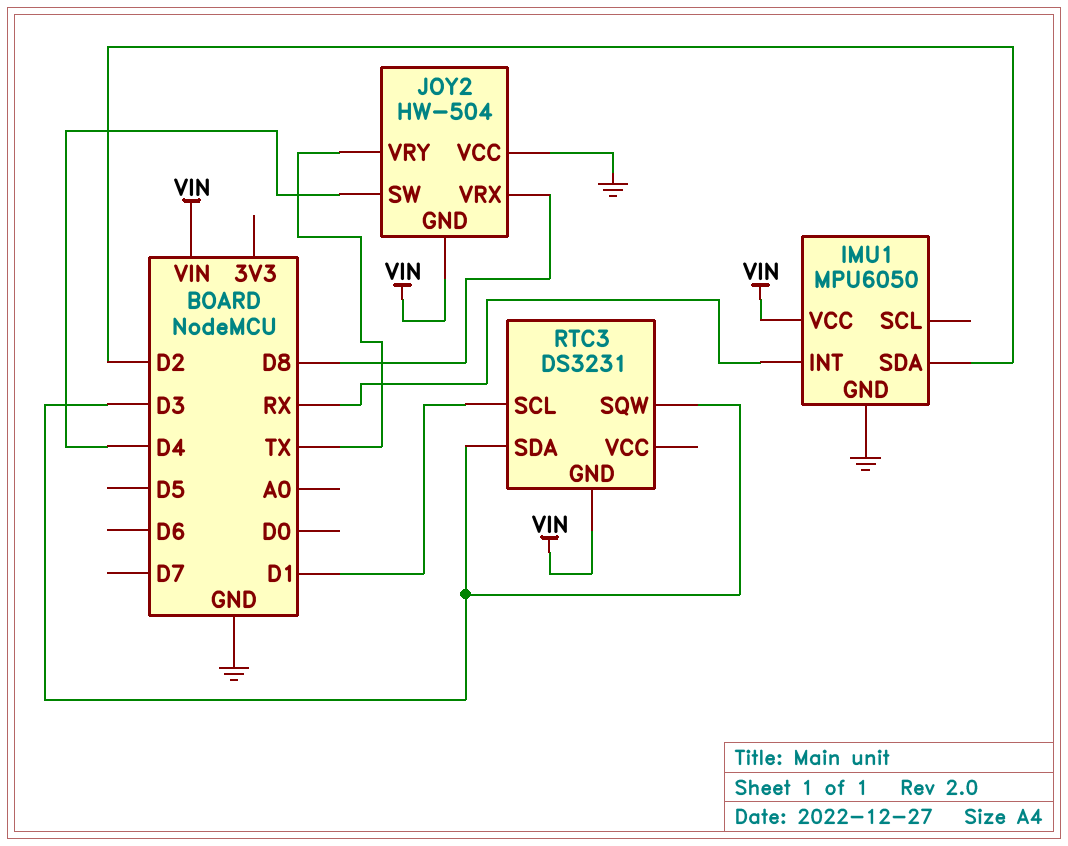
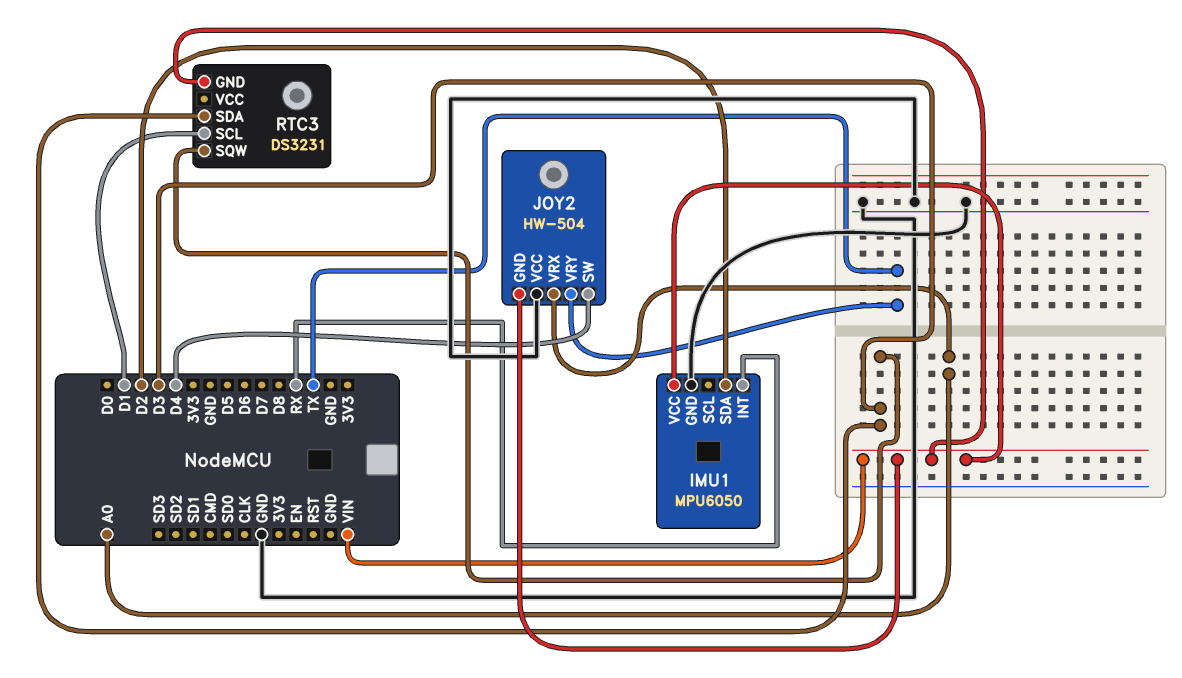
JOY2 pin VRX: D8 -> A0

